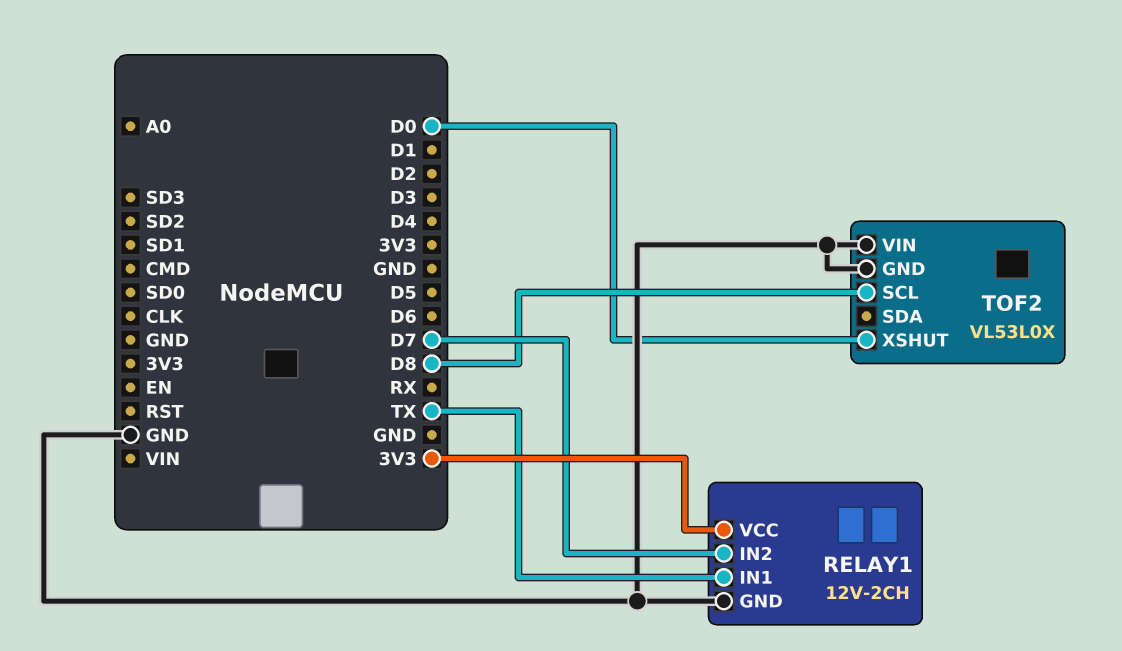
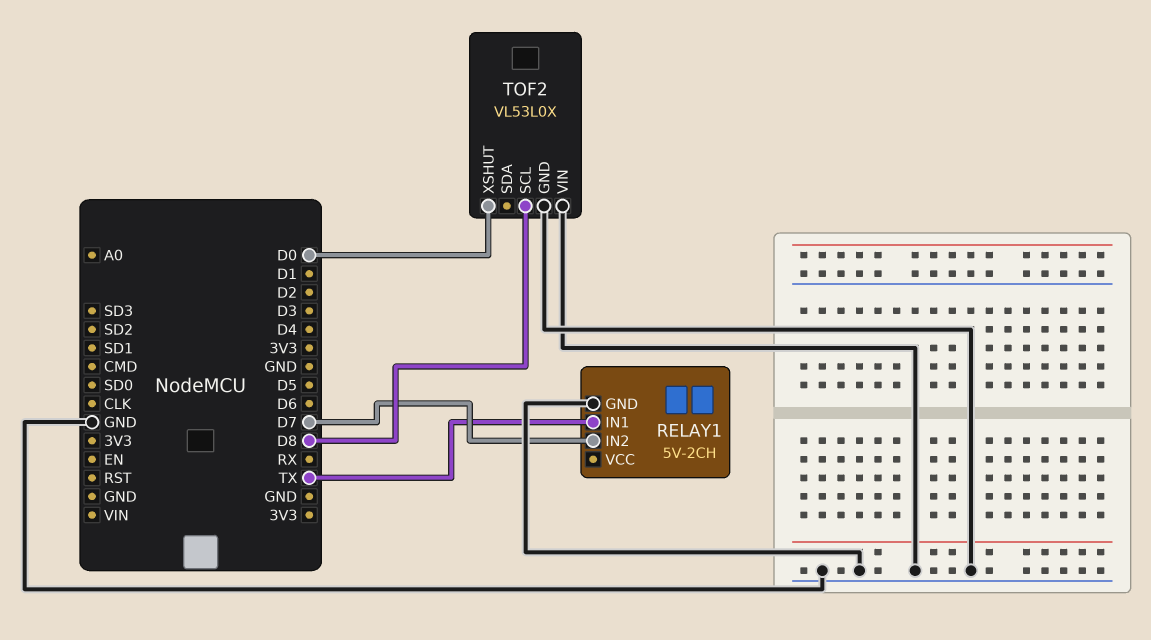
RELAY1: 12V-2CH -> 5V-2CH
RELAY1 pin VCC: 3V3 -> none

